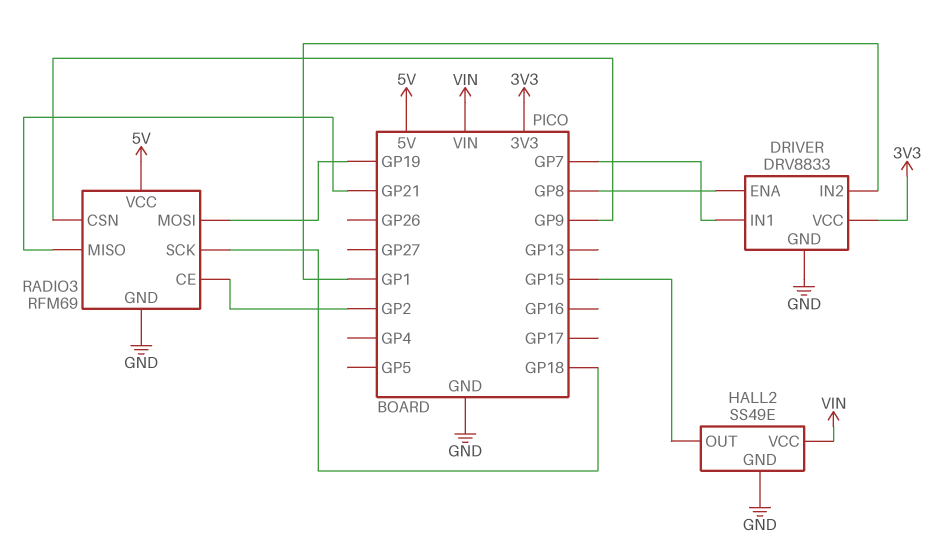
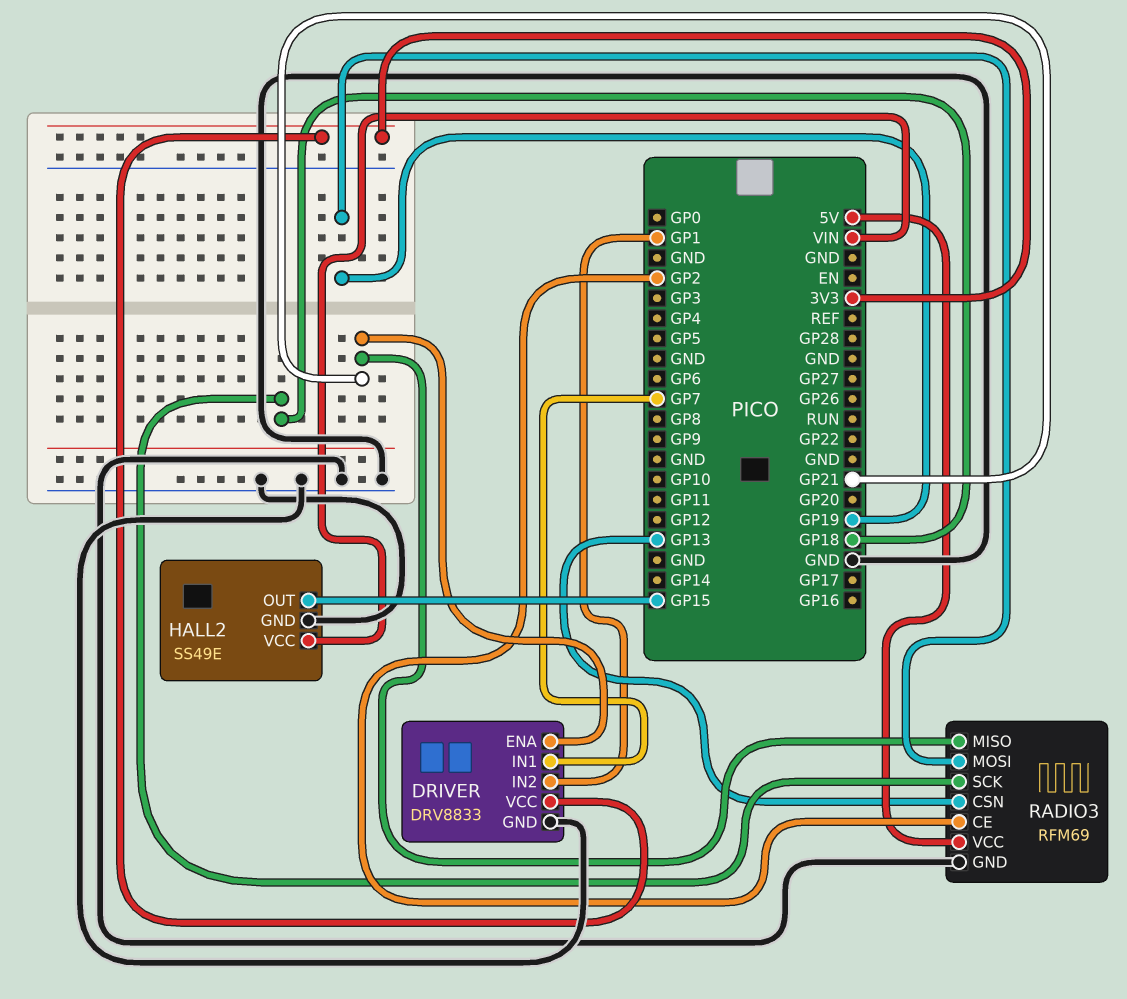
DRIVER pin ENA: GP8 -> GP21
RADIO3 pin CSN: GP9 -> GP13

